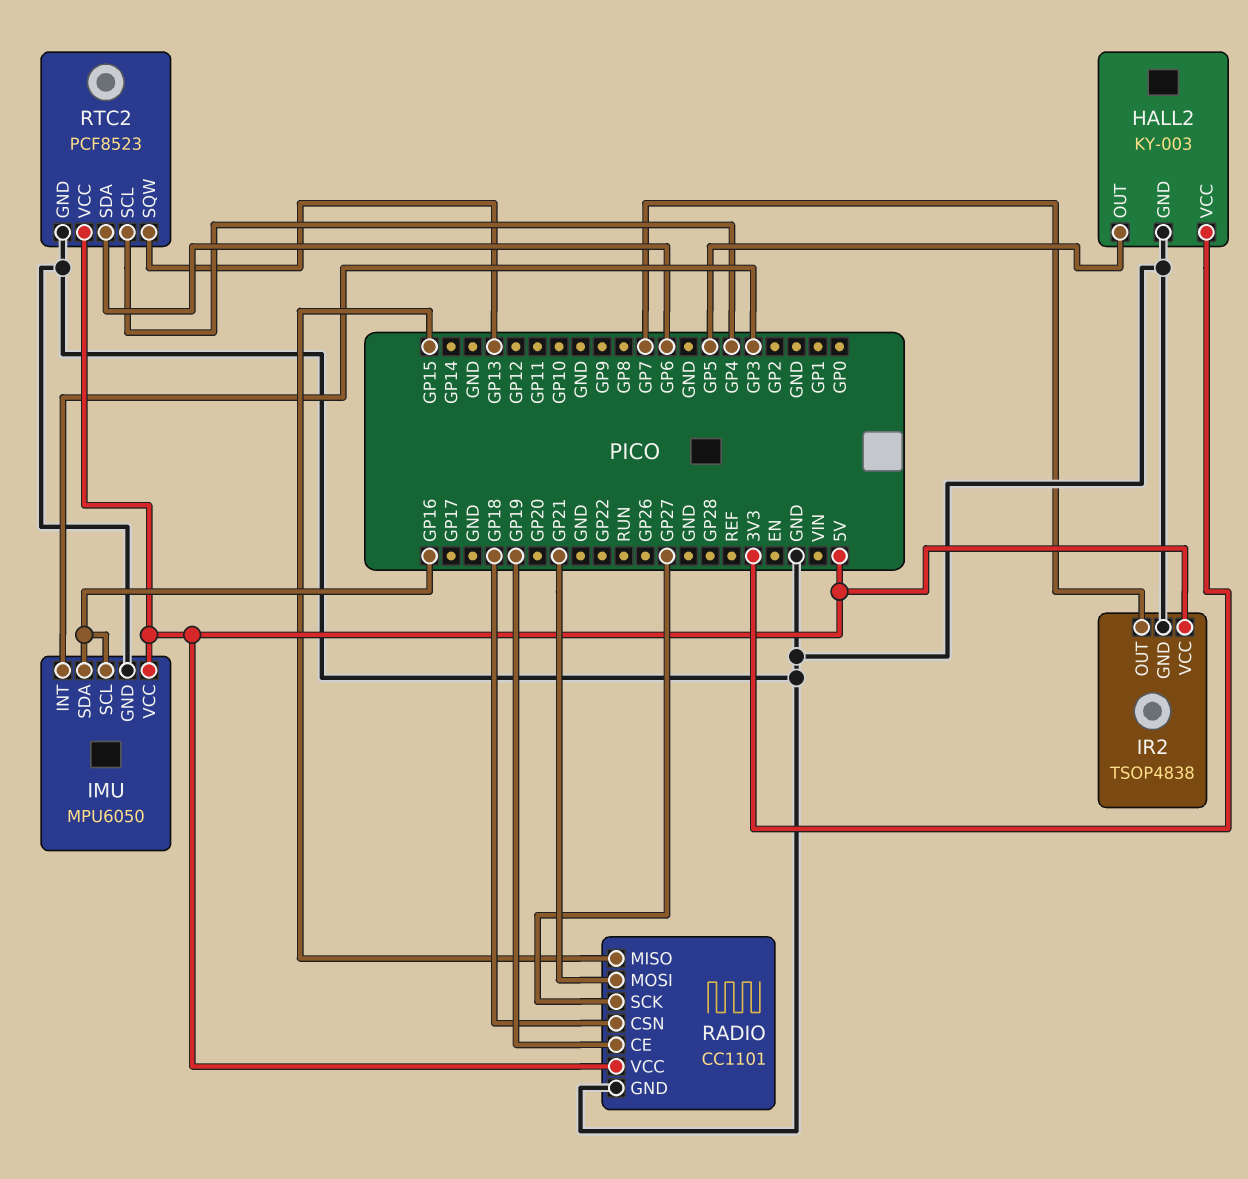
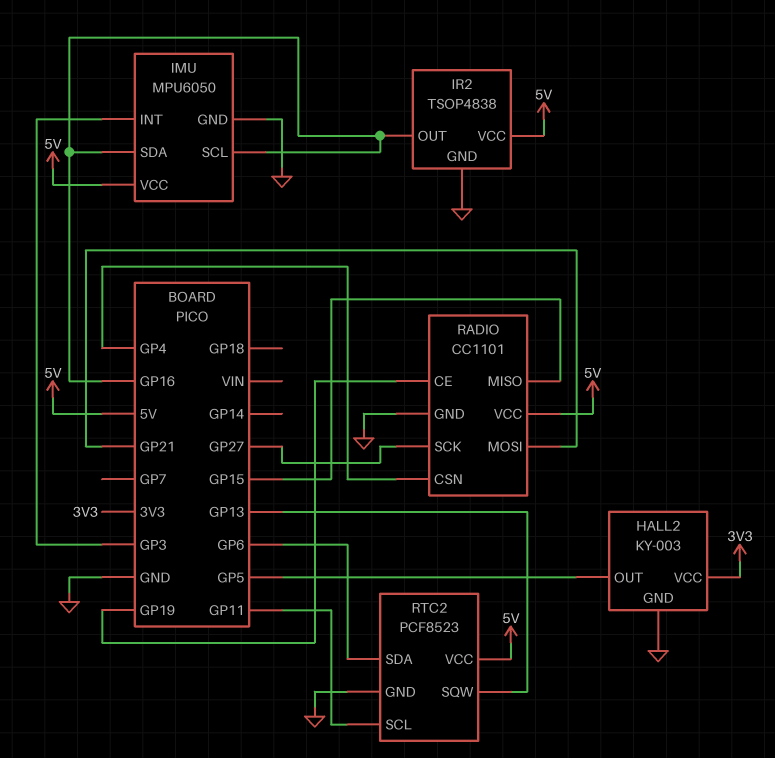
IR2 pin OUT: GP7 -> GP16
RADIO pin CSN: GP18 -> GP4
RTC2 pin SCL: GP4 -> GP11

